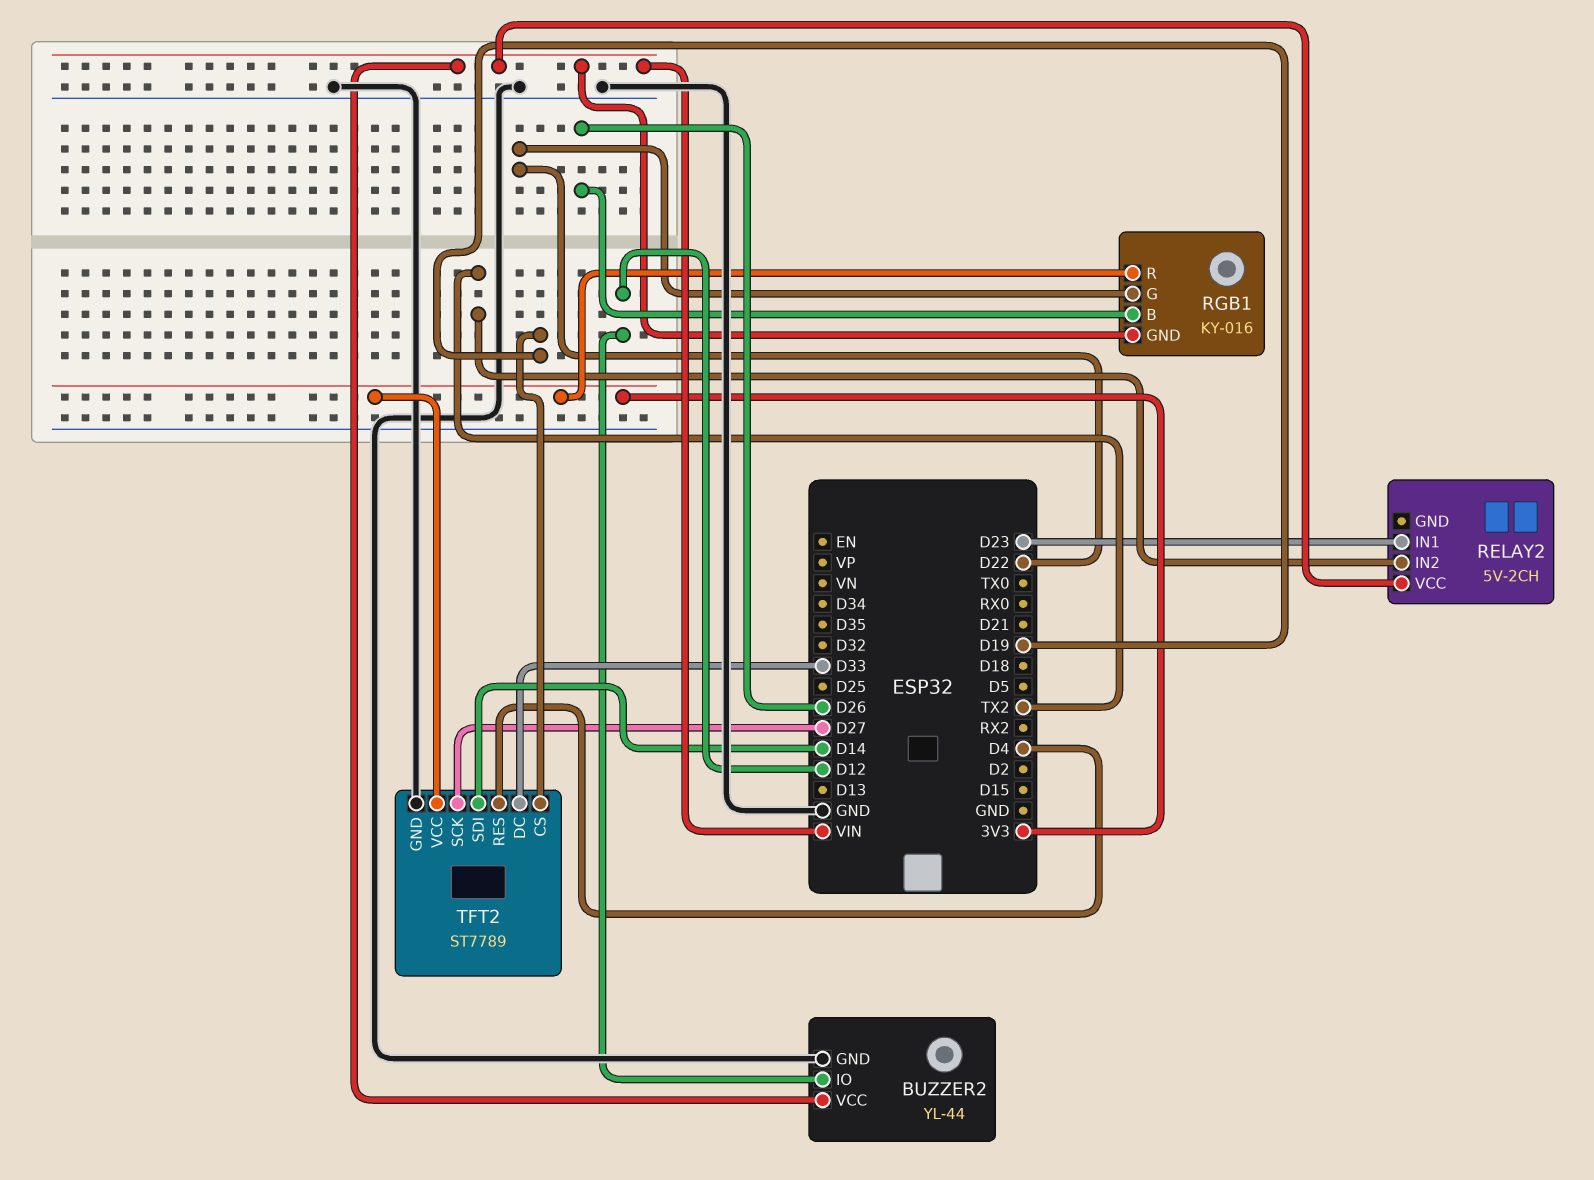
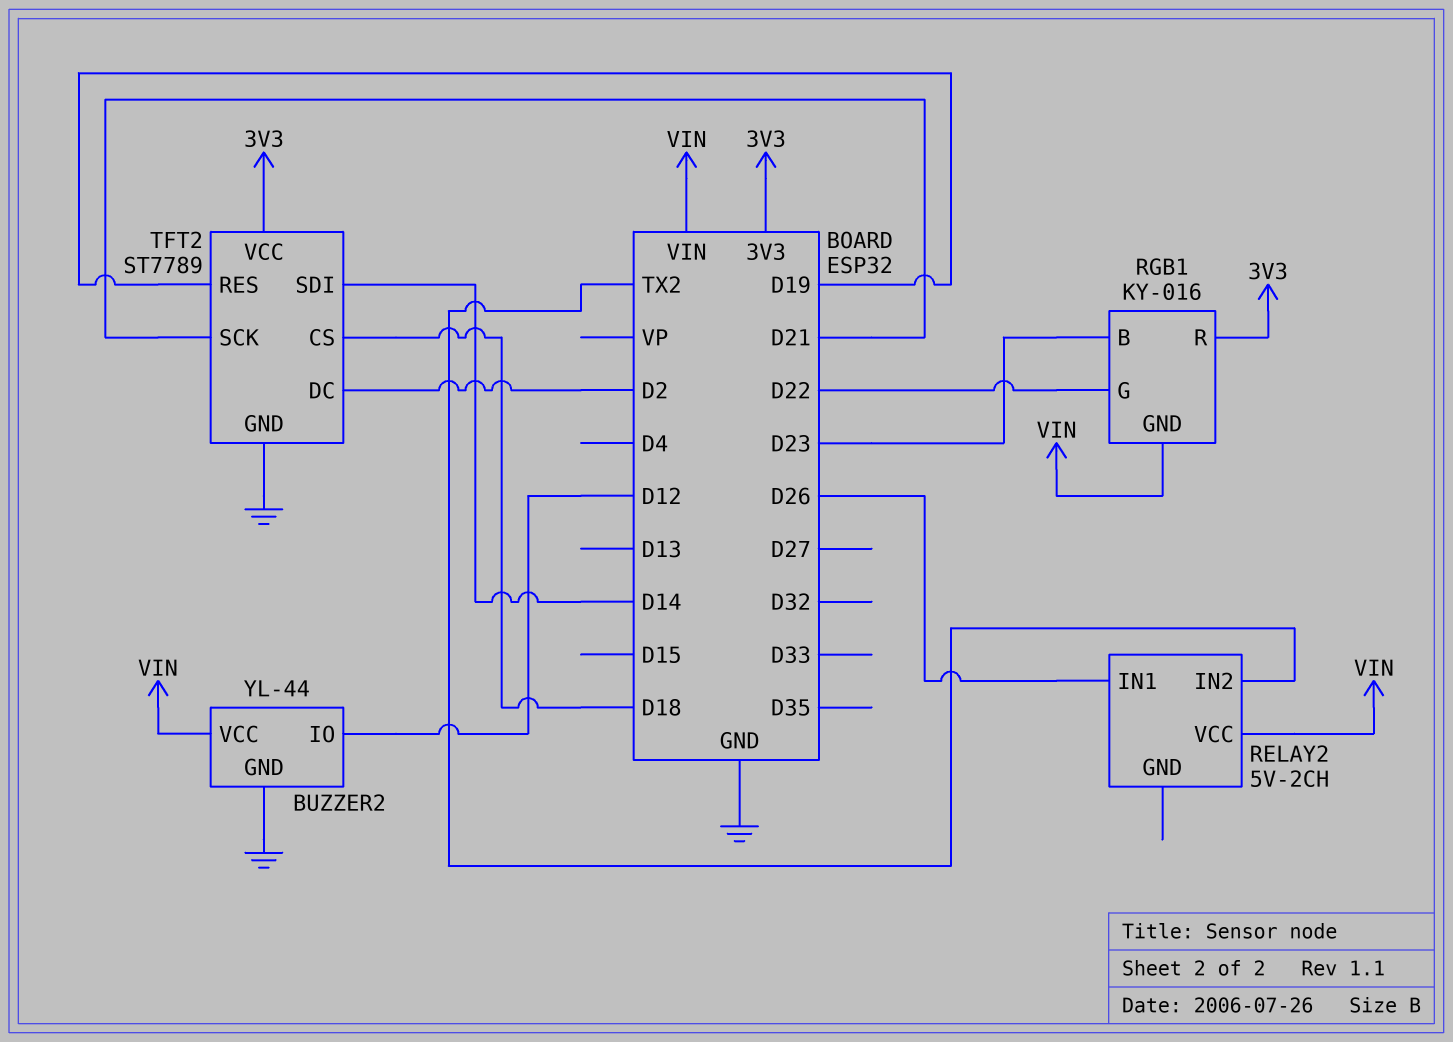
RELAY2 pin IN1: D23 -> D26
RGB1 pin B: D26 -> D23
TFT2 pin CS: D19 -> D18
TFT2 pin DC: D33 -> D2
TFT2 pin RES: D4 -> D19
TFT2 pin SCK: D27 -> D21

